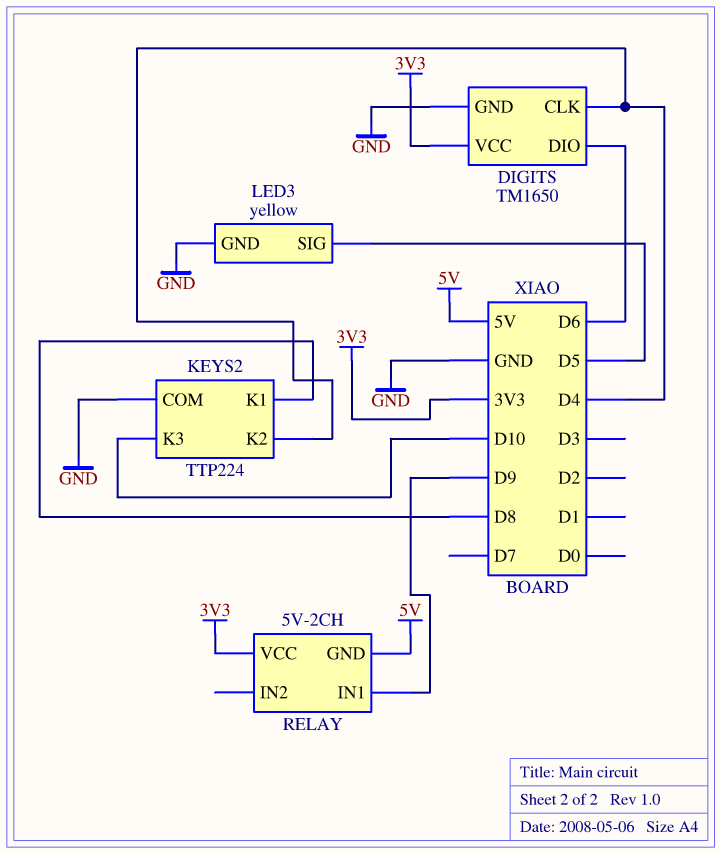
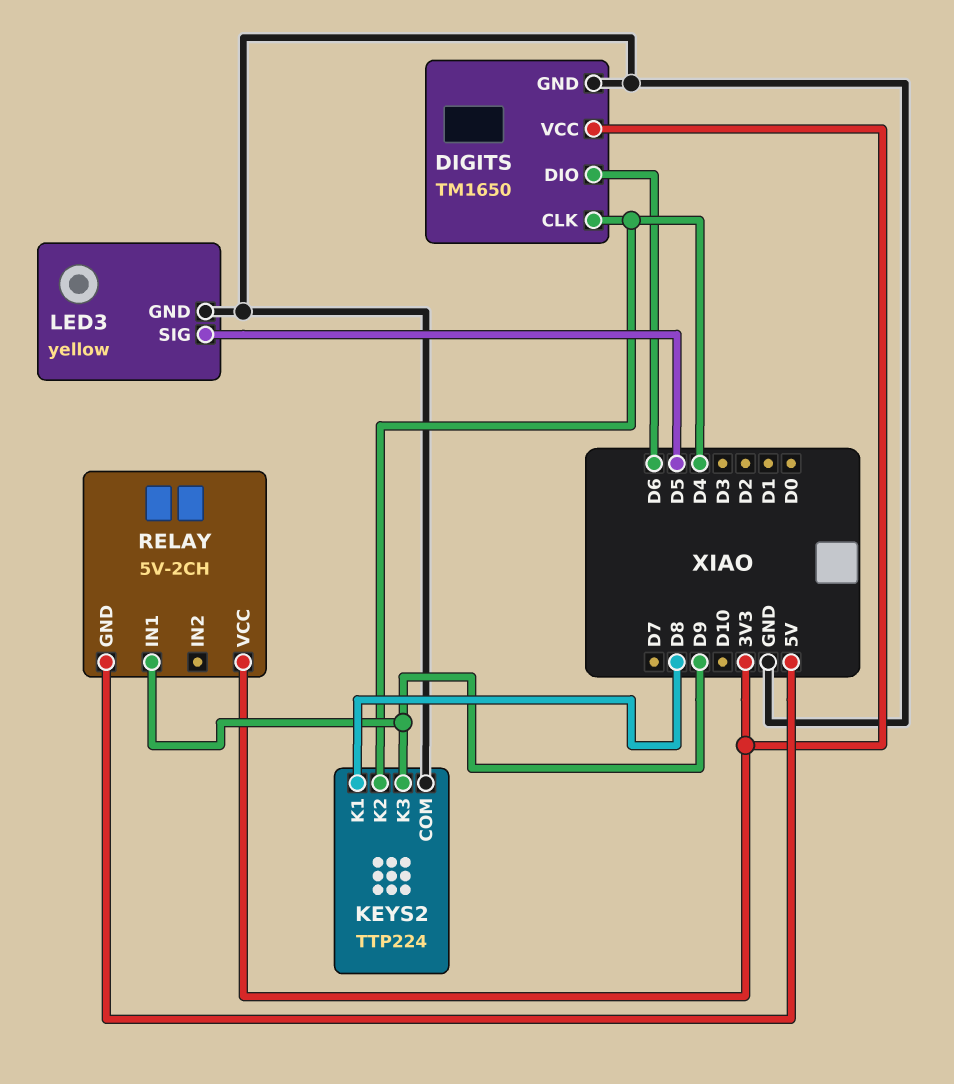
KEYS2 pin K3: D10 -> D9

